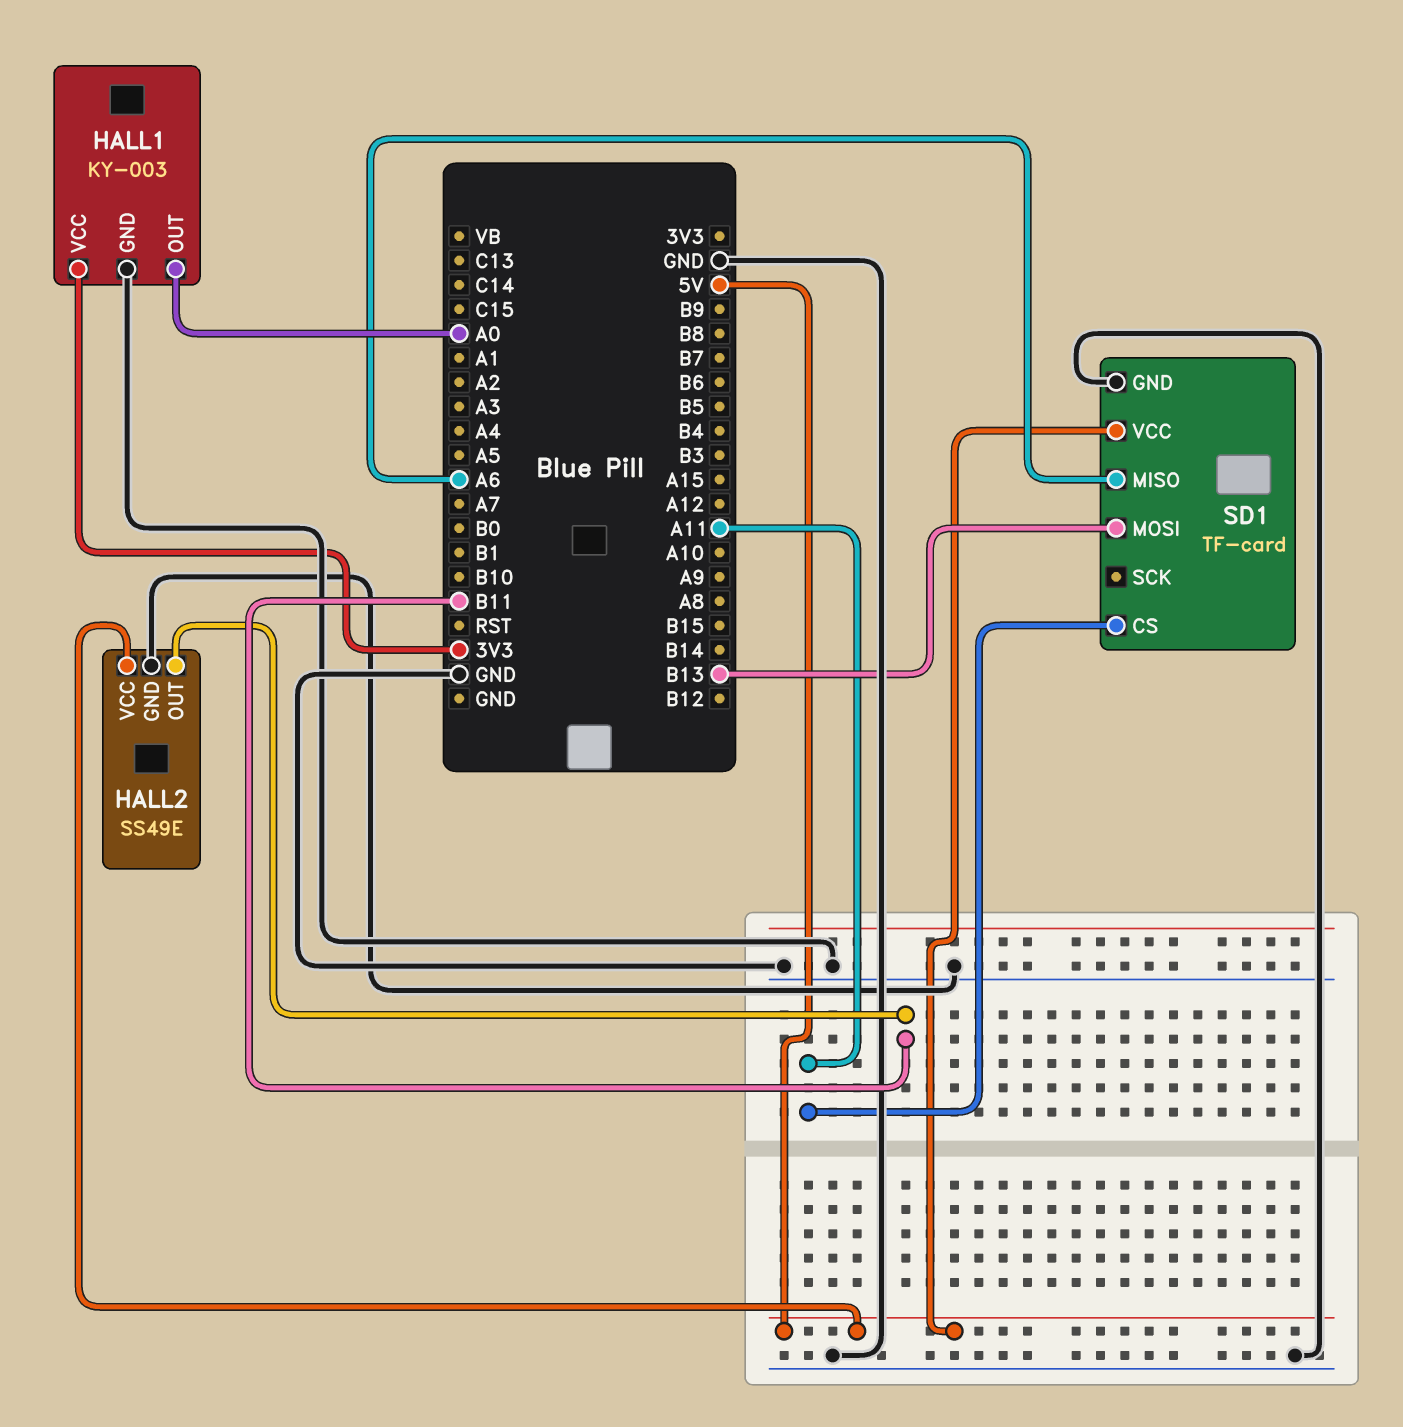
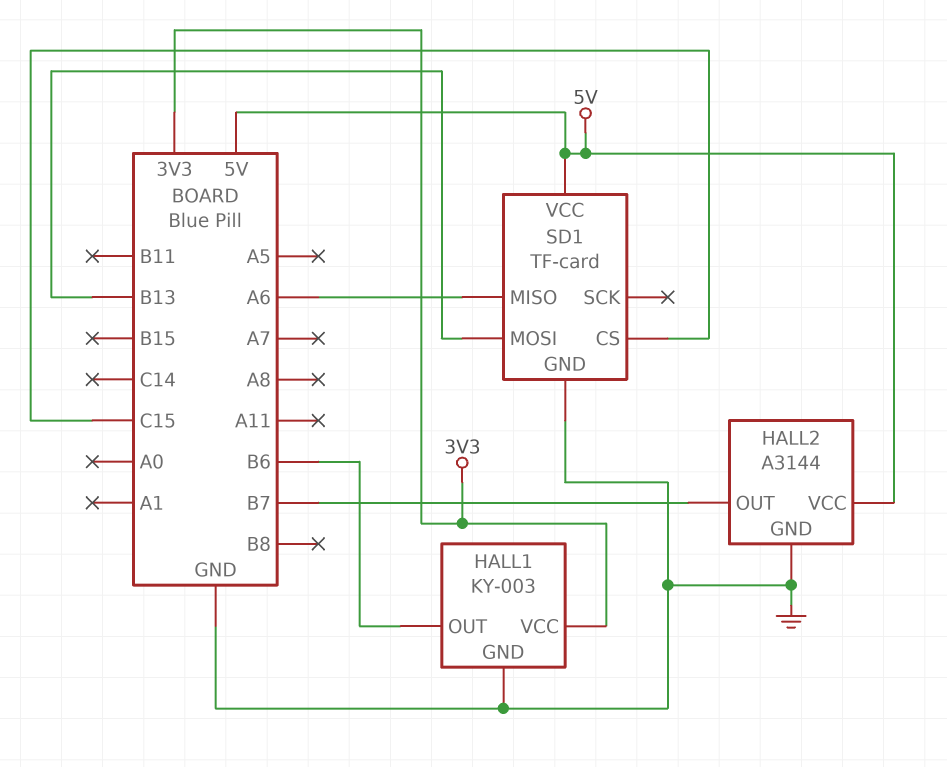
HALL1 pin OUT: A0 -> B6
HALL2: SS49E -> A3144
HALL2 pin OUT: B11 -> B7
SD1 pin CS: A11 -> C15

